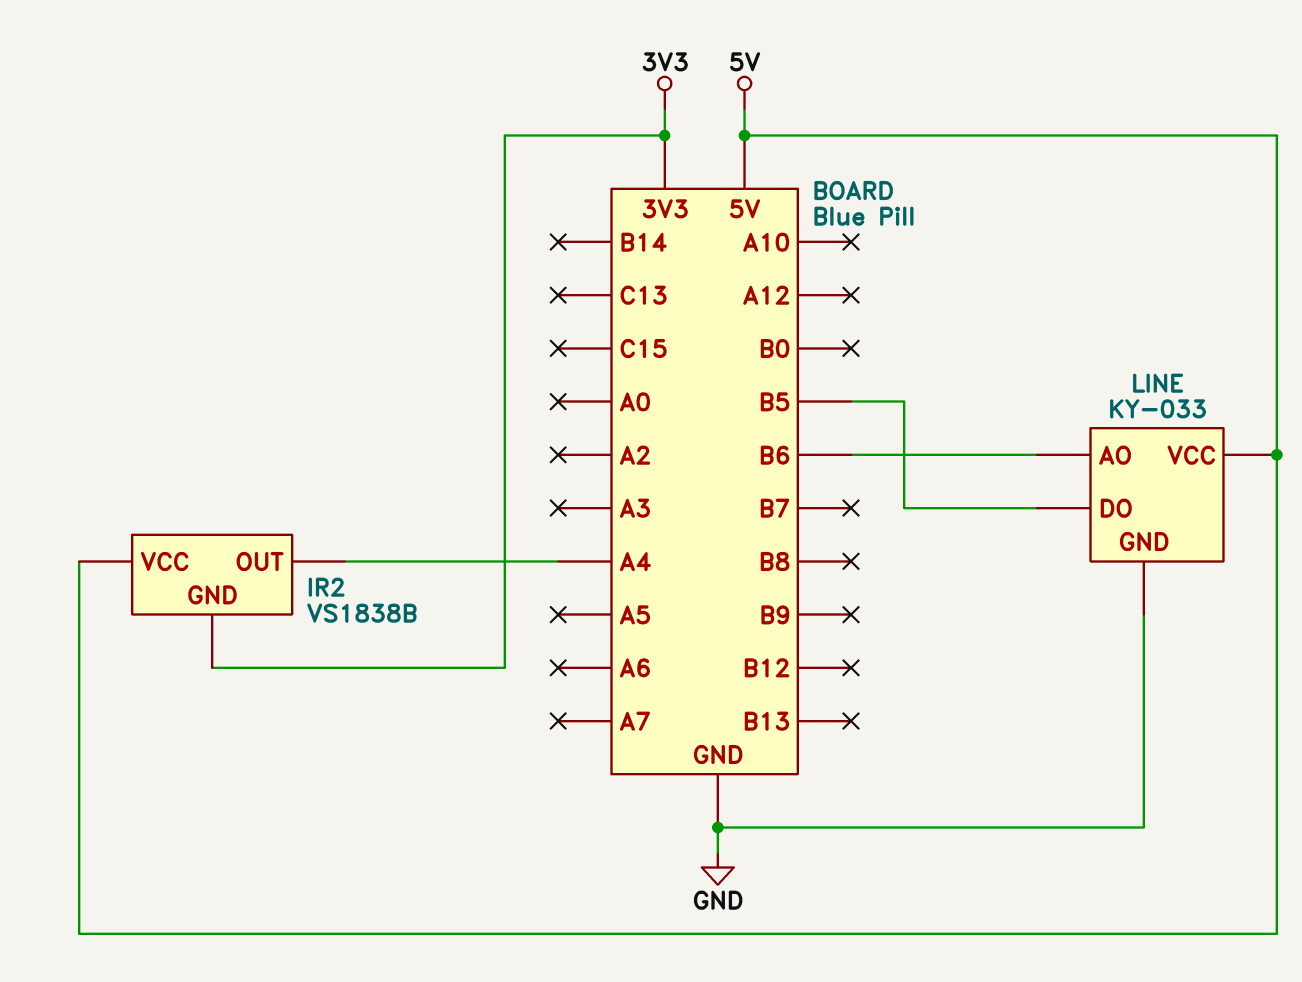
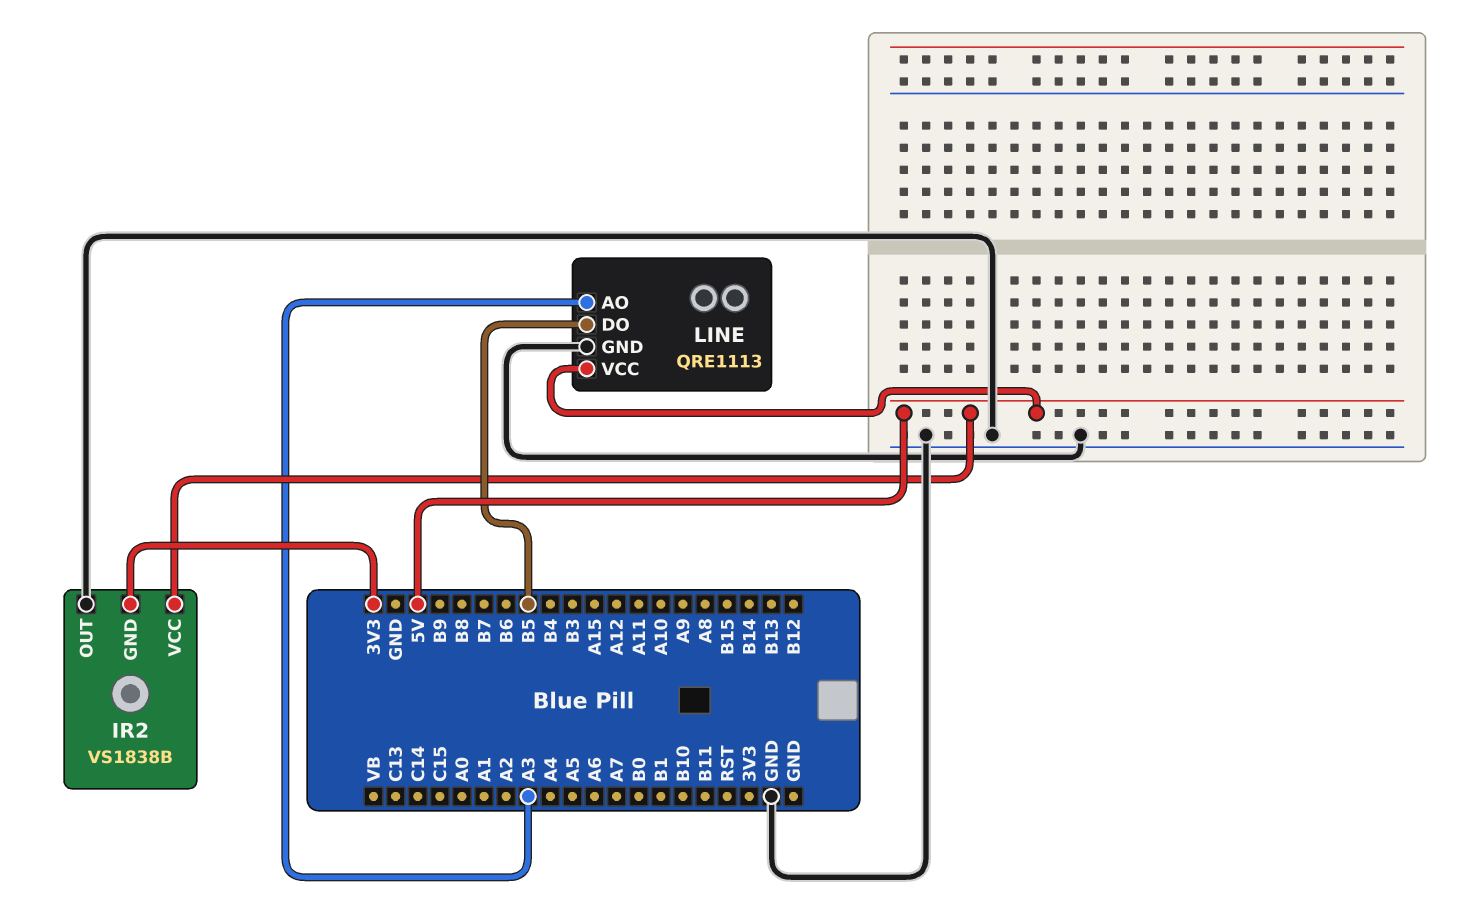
IR2 pin OUT: A4 -> GND
LINE: KY-033 -> QRE1113
LINE pin AO: B6 -> A3

